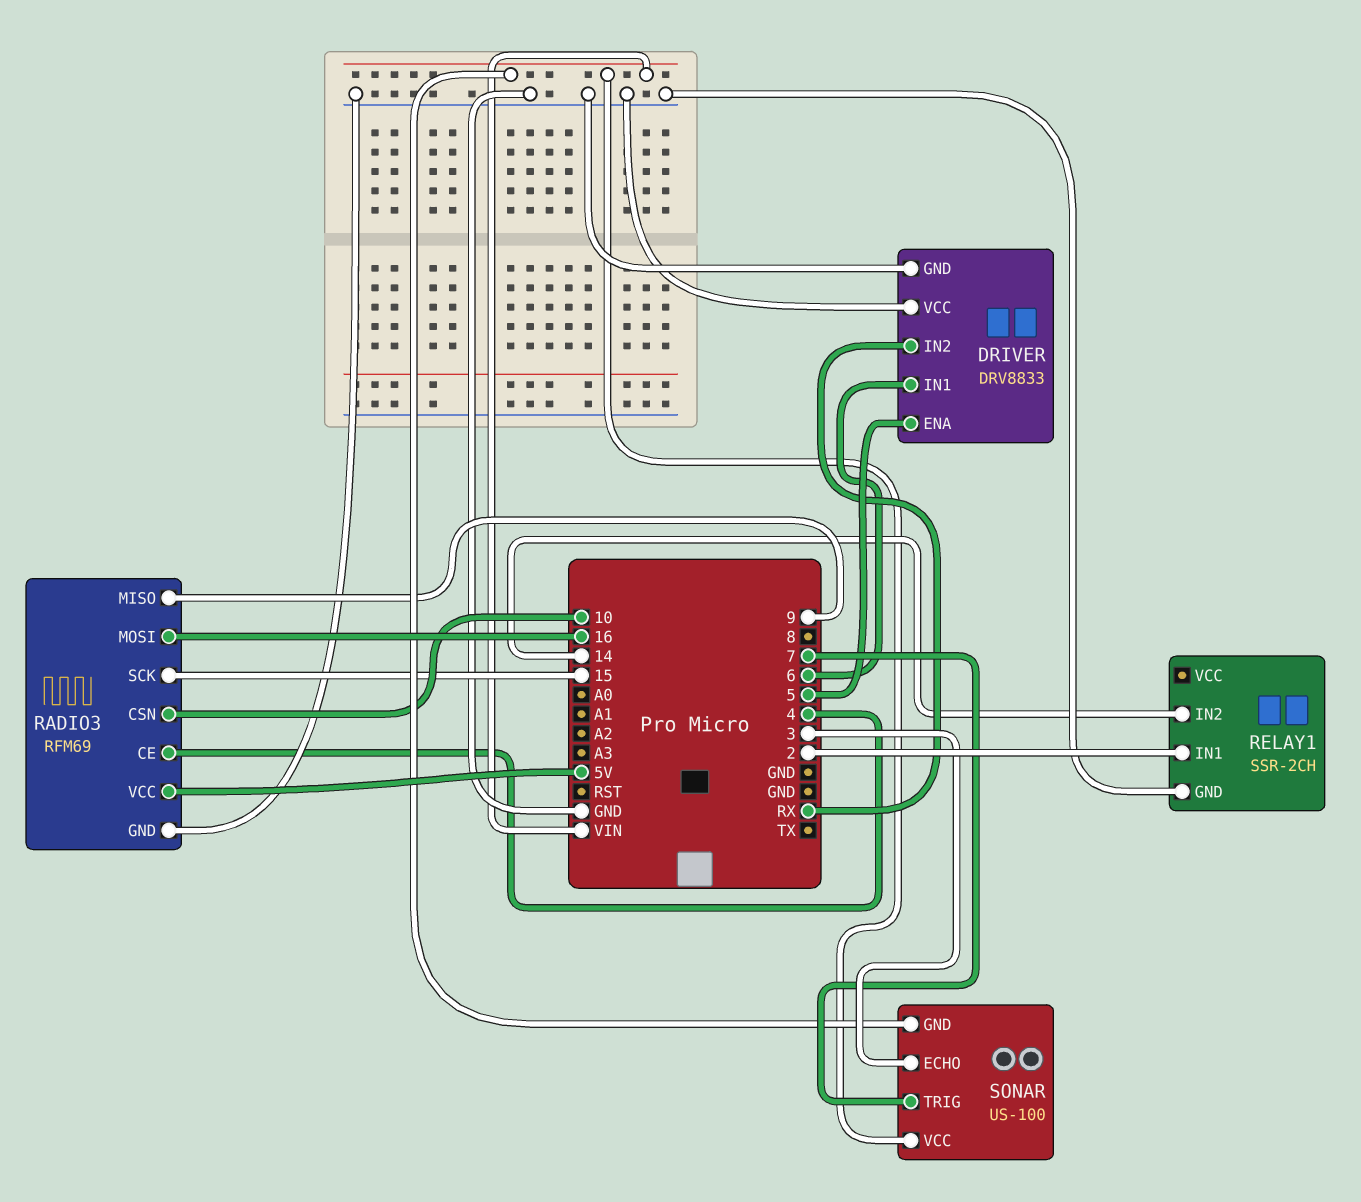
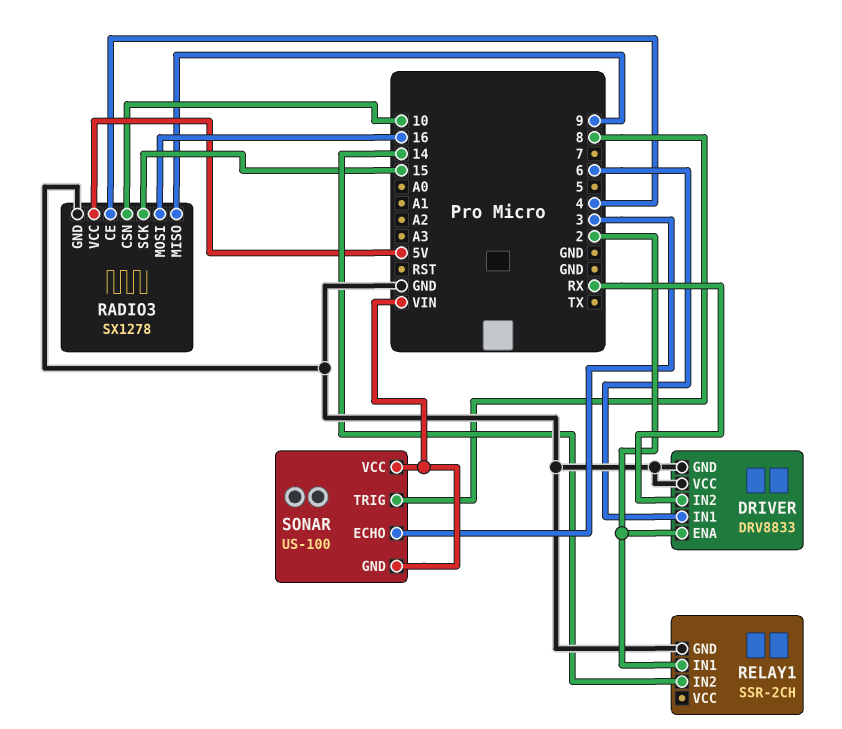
DRIVER pin ENA: 5 -> 2
RADIO3: RFM69 -> SX1278
SONAR pin TRIG: 7 -> 8

